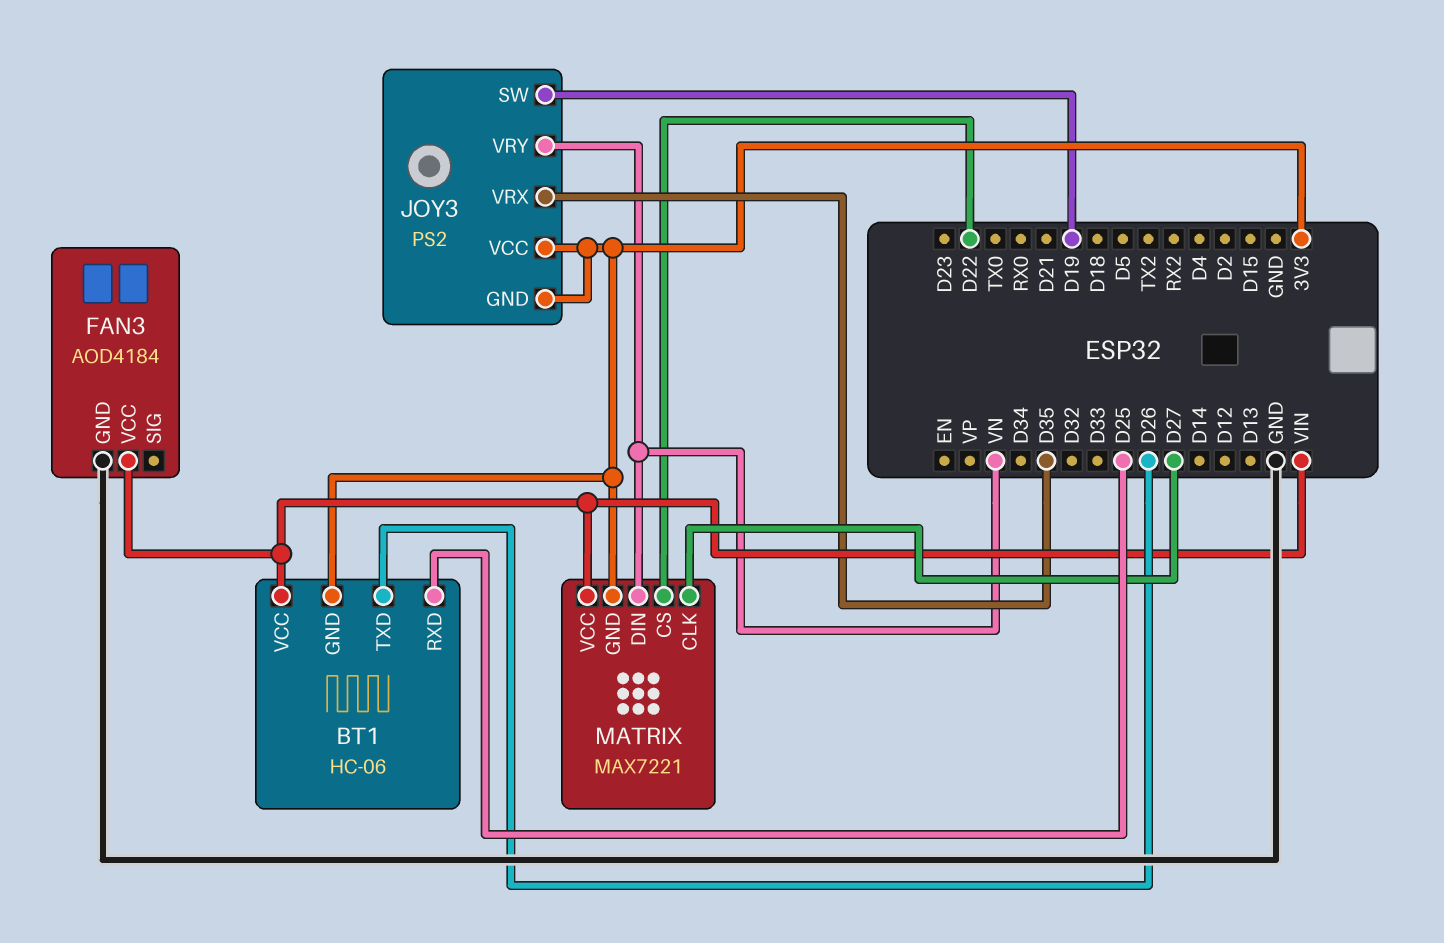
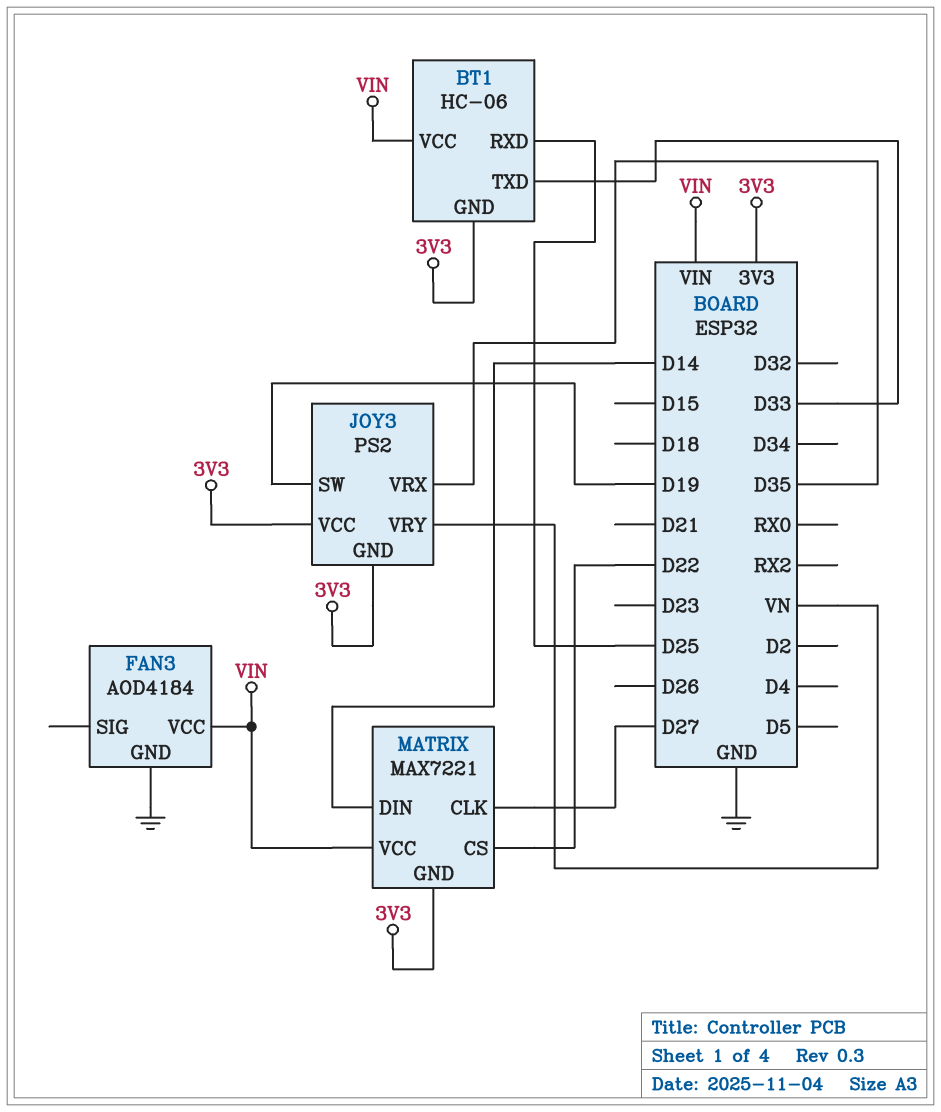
BT1 pin TXD: D26 -> D33
MATRIX pin DIN: VN -> D14

